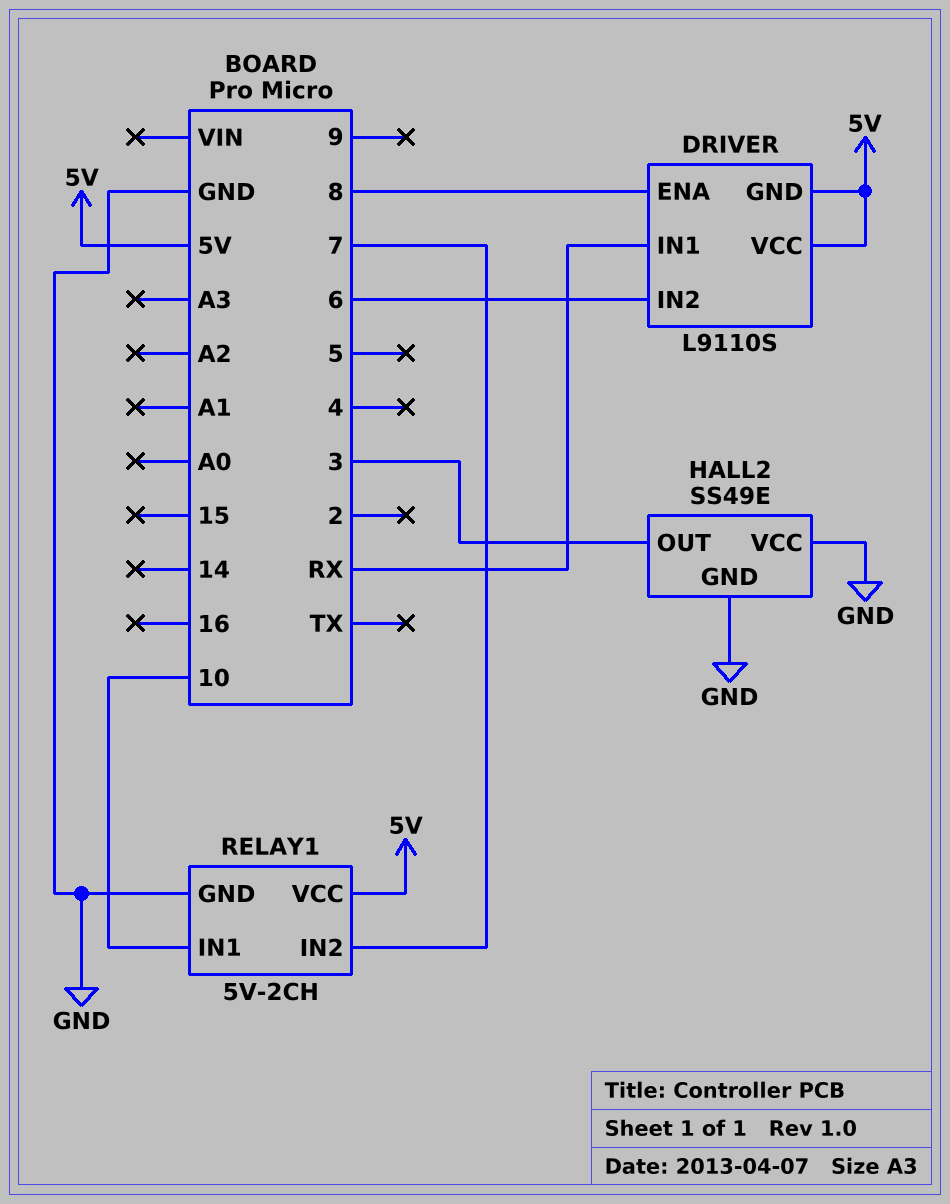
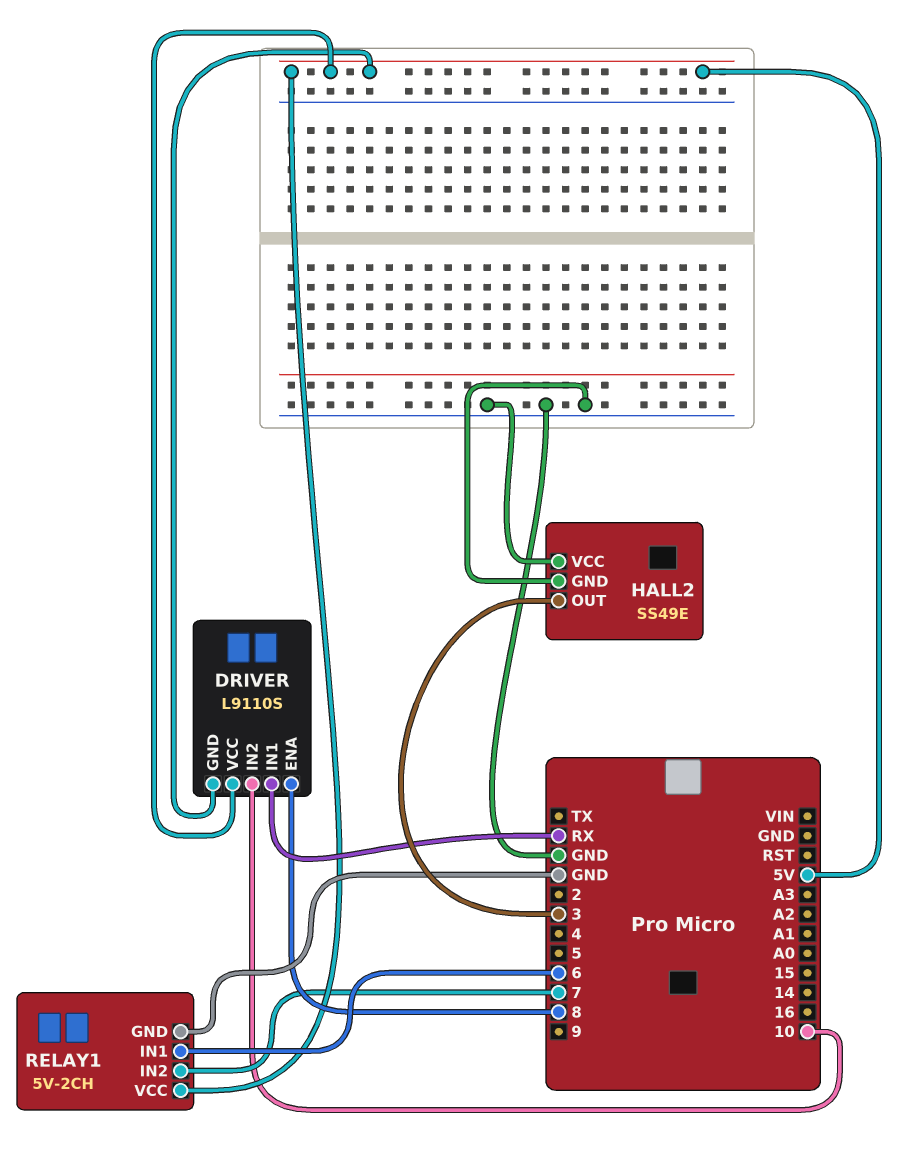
DRIVER pin IN2: 6 -> 10
RELAY1 pin IN1: 10 -> 6

